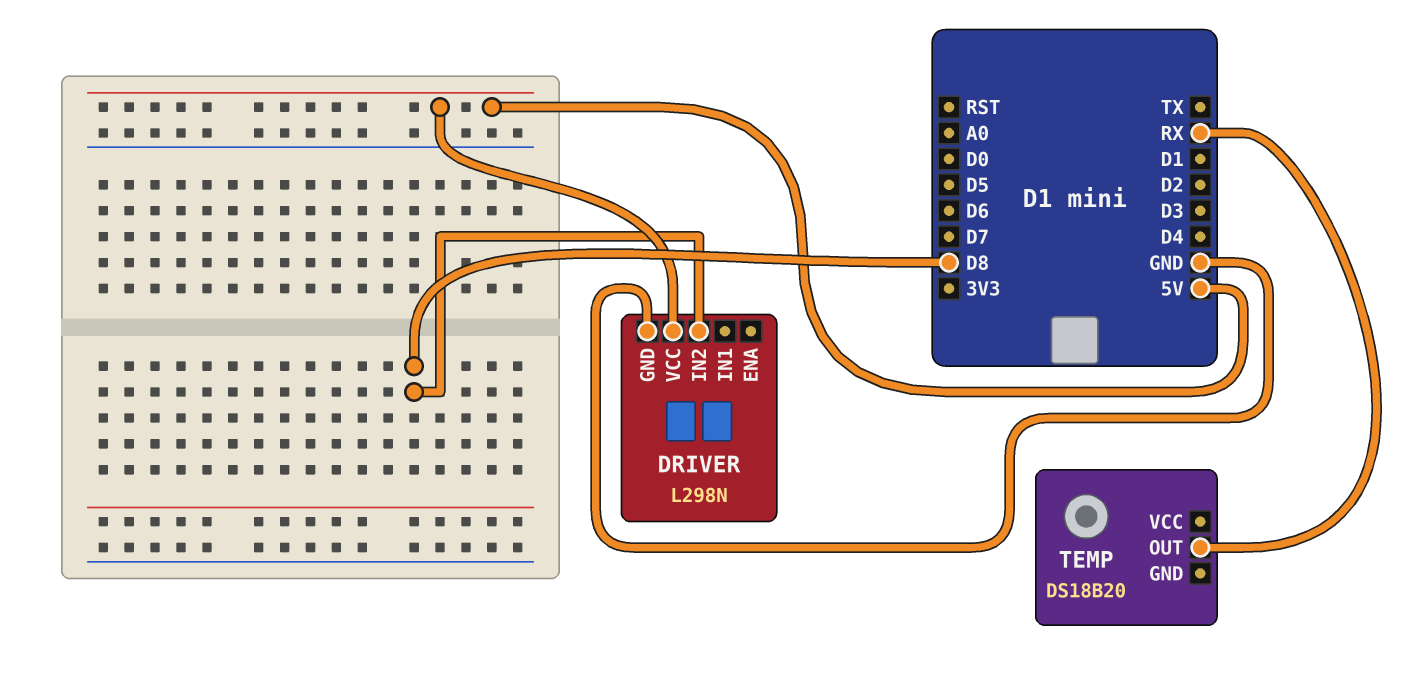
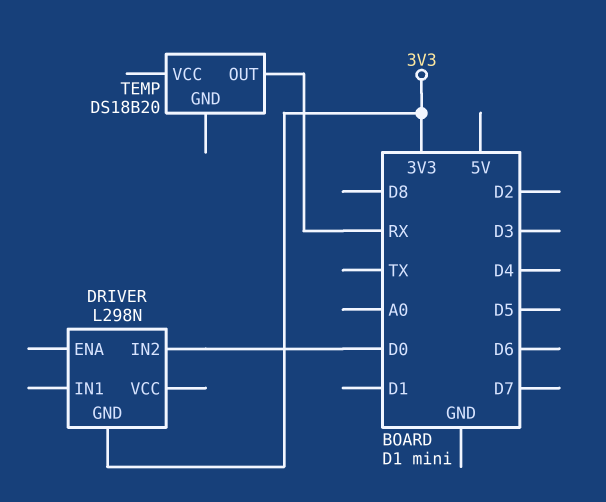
DRIVER pin GND: GND -> 3V3
DRIVER pin IN2: D8 -> D0
DRIVER pin VCC: 5V -> none

